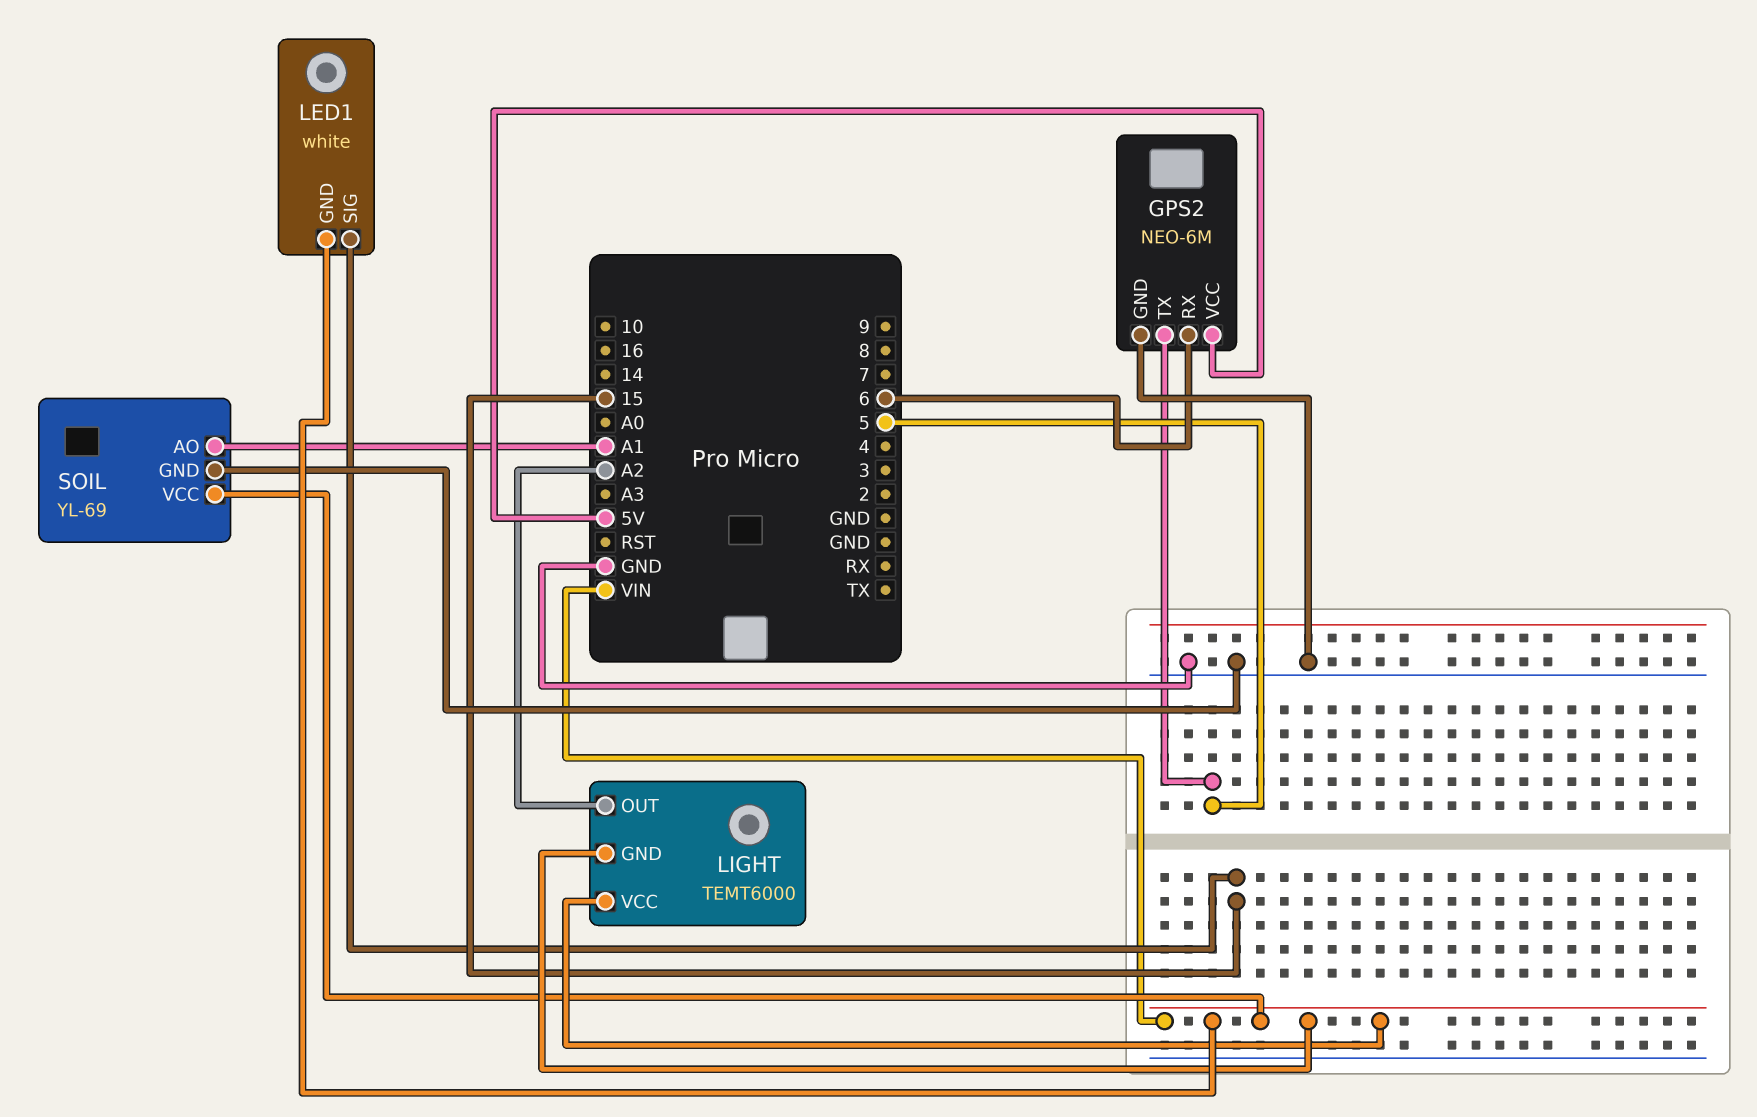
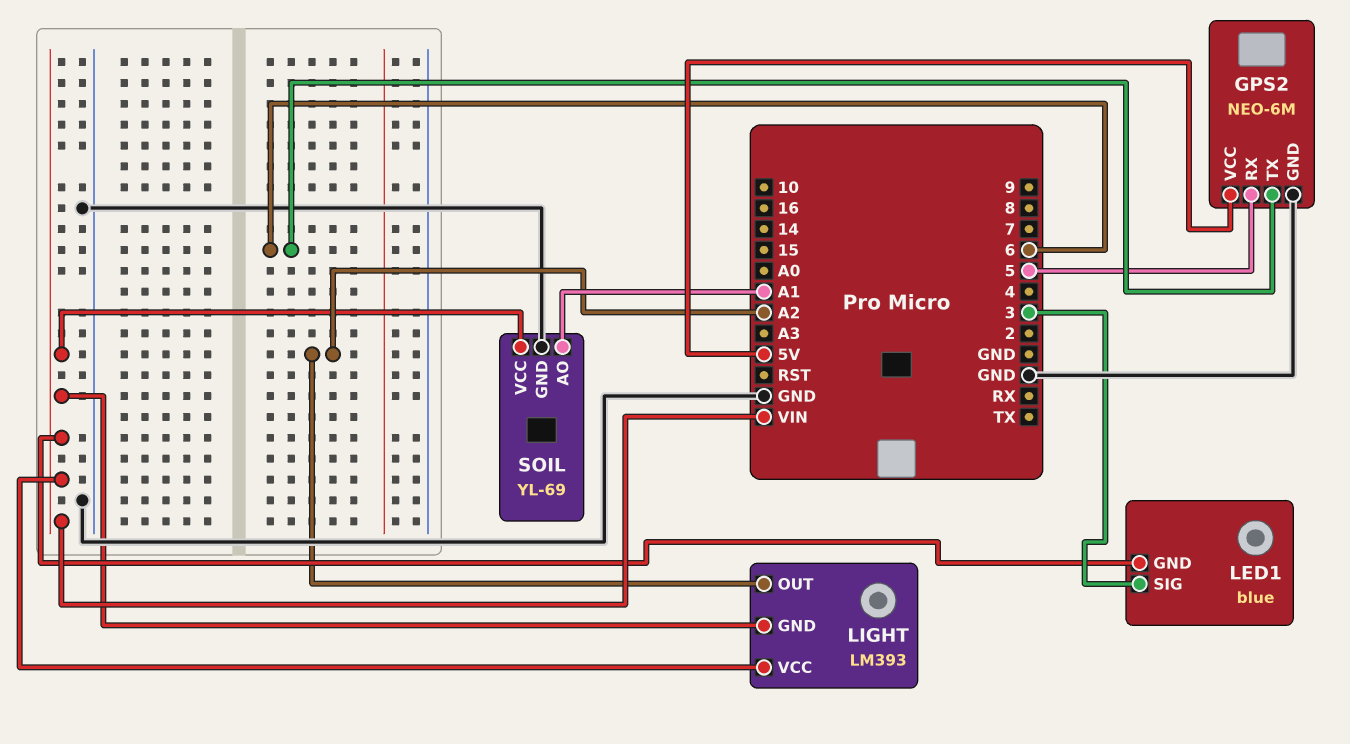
GPS2 pin RX: 6 -> 5
GPS2 pin TX: 5 -> 6
LED1: white -> blue
LED1 pin SIG: 15 -> 3
LIGHT: TEMT6000 -> LM393

